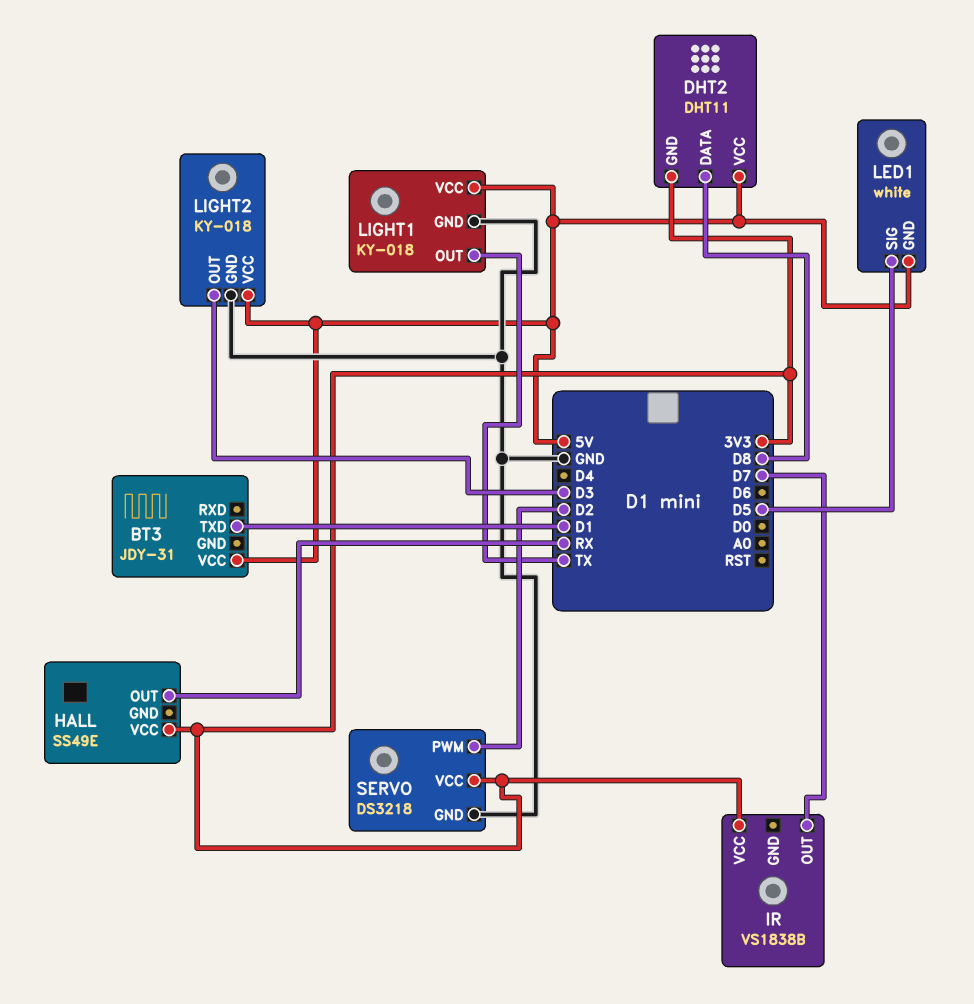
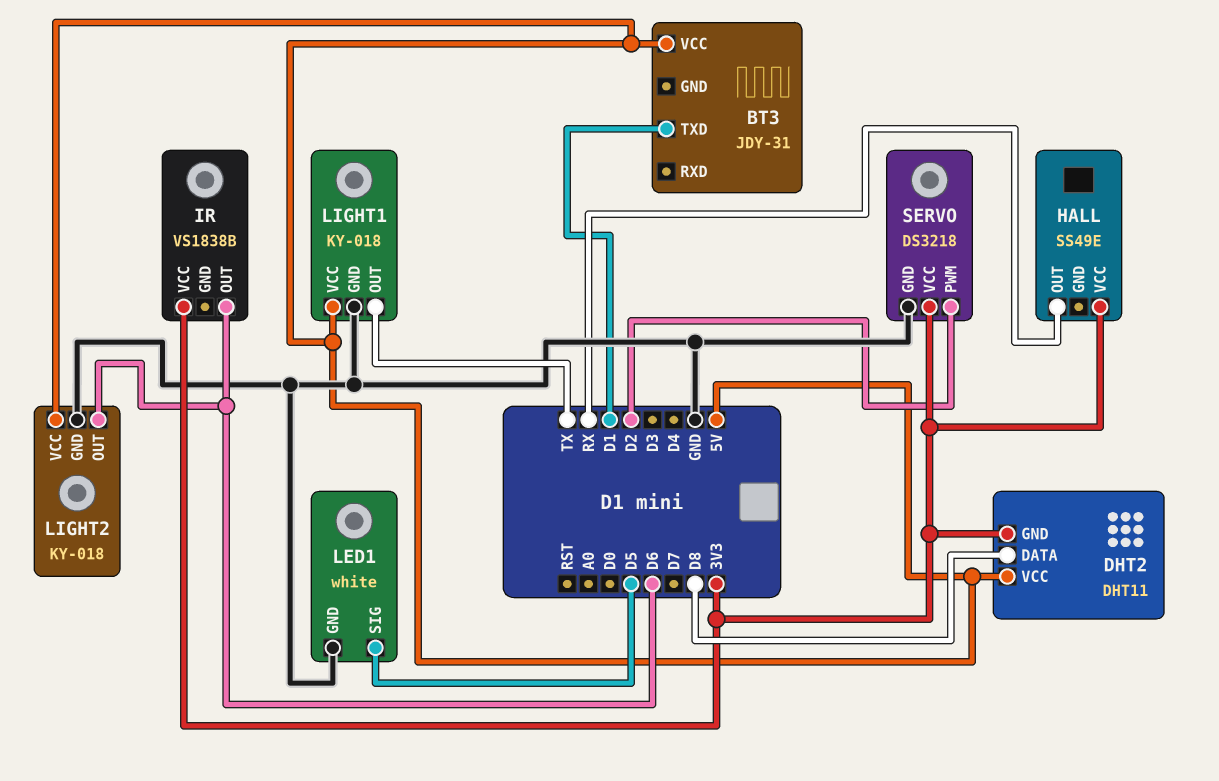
IR pin OUT: D7 -> D6
LED1 pin GND: 5V -> GND
LIGHT2 pin OUT: D3 -> D6

